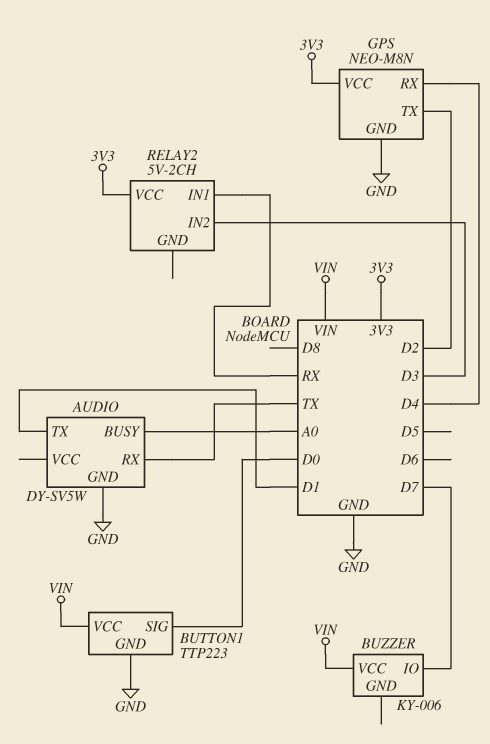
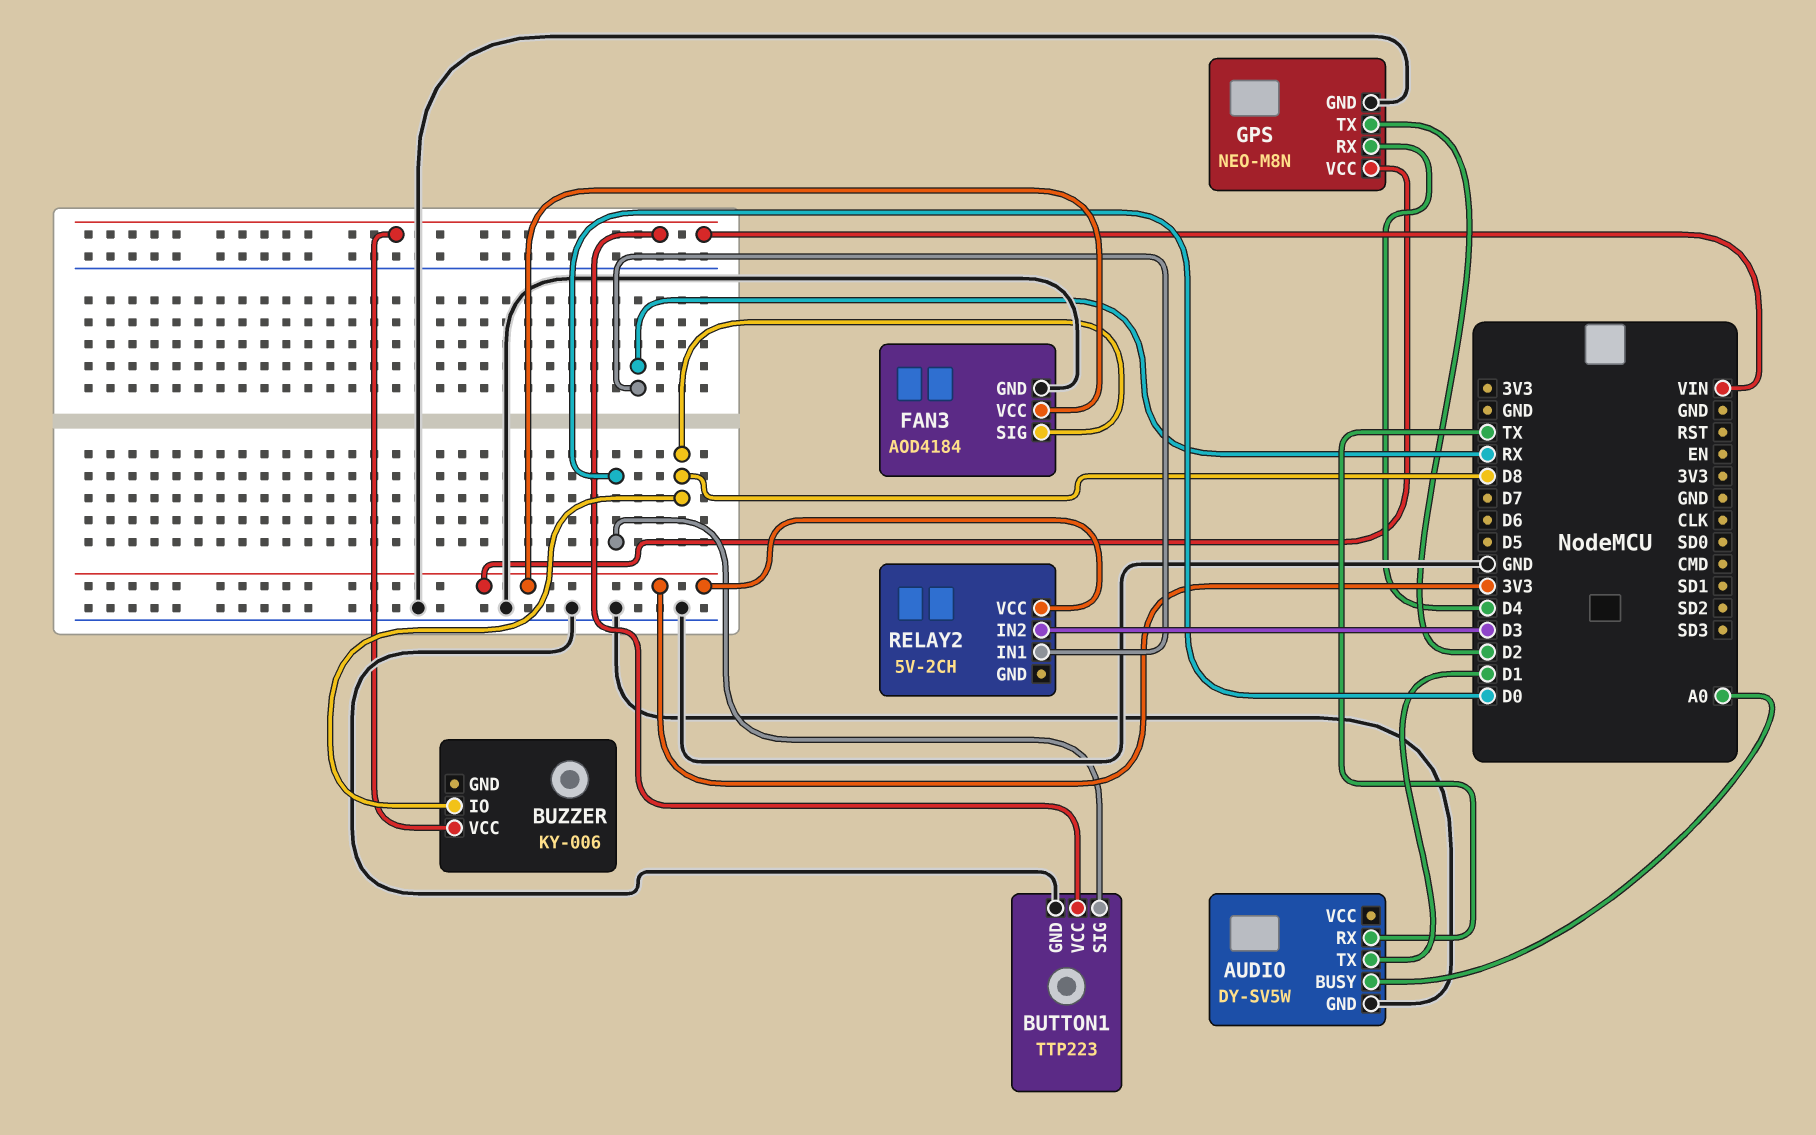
BUZZER pin IO: D7 -> D8
FAN3: none -> AOD4184
FAN3 pin GND: none -> GND
FAN3 pin SIG: none -> D8
FAN3 pin VCC: none -> 3V3

